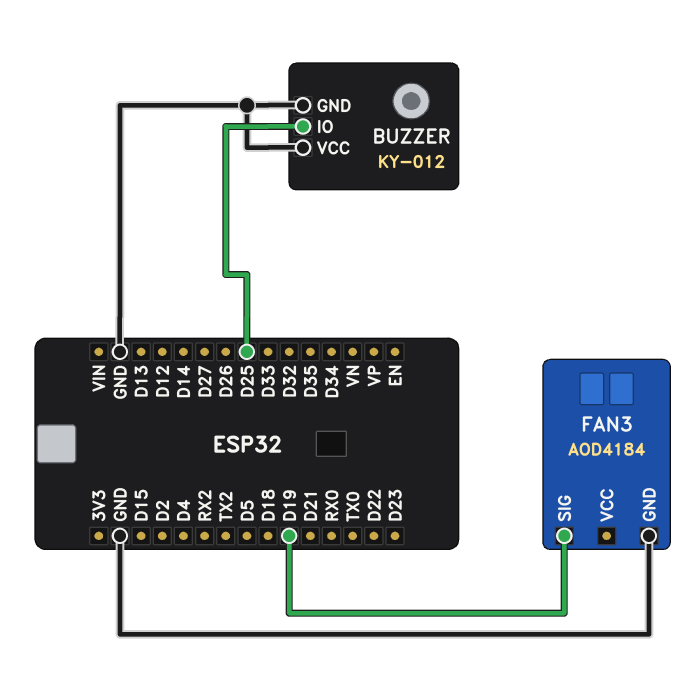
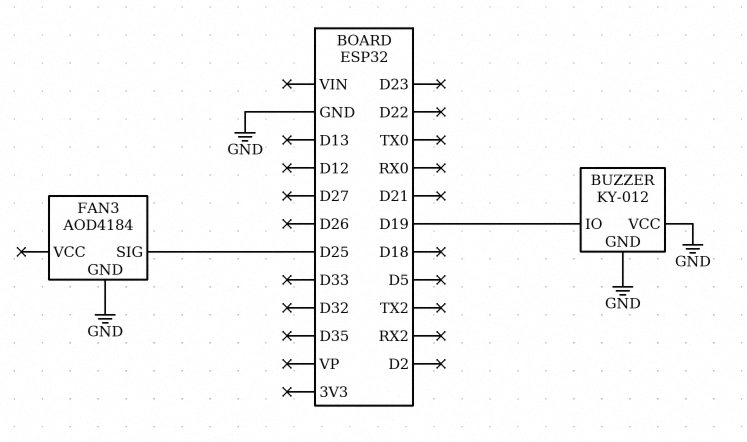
BUZZER pin IO: D25 -> D19
FAN3 pin SIG: D19 -> D25

